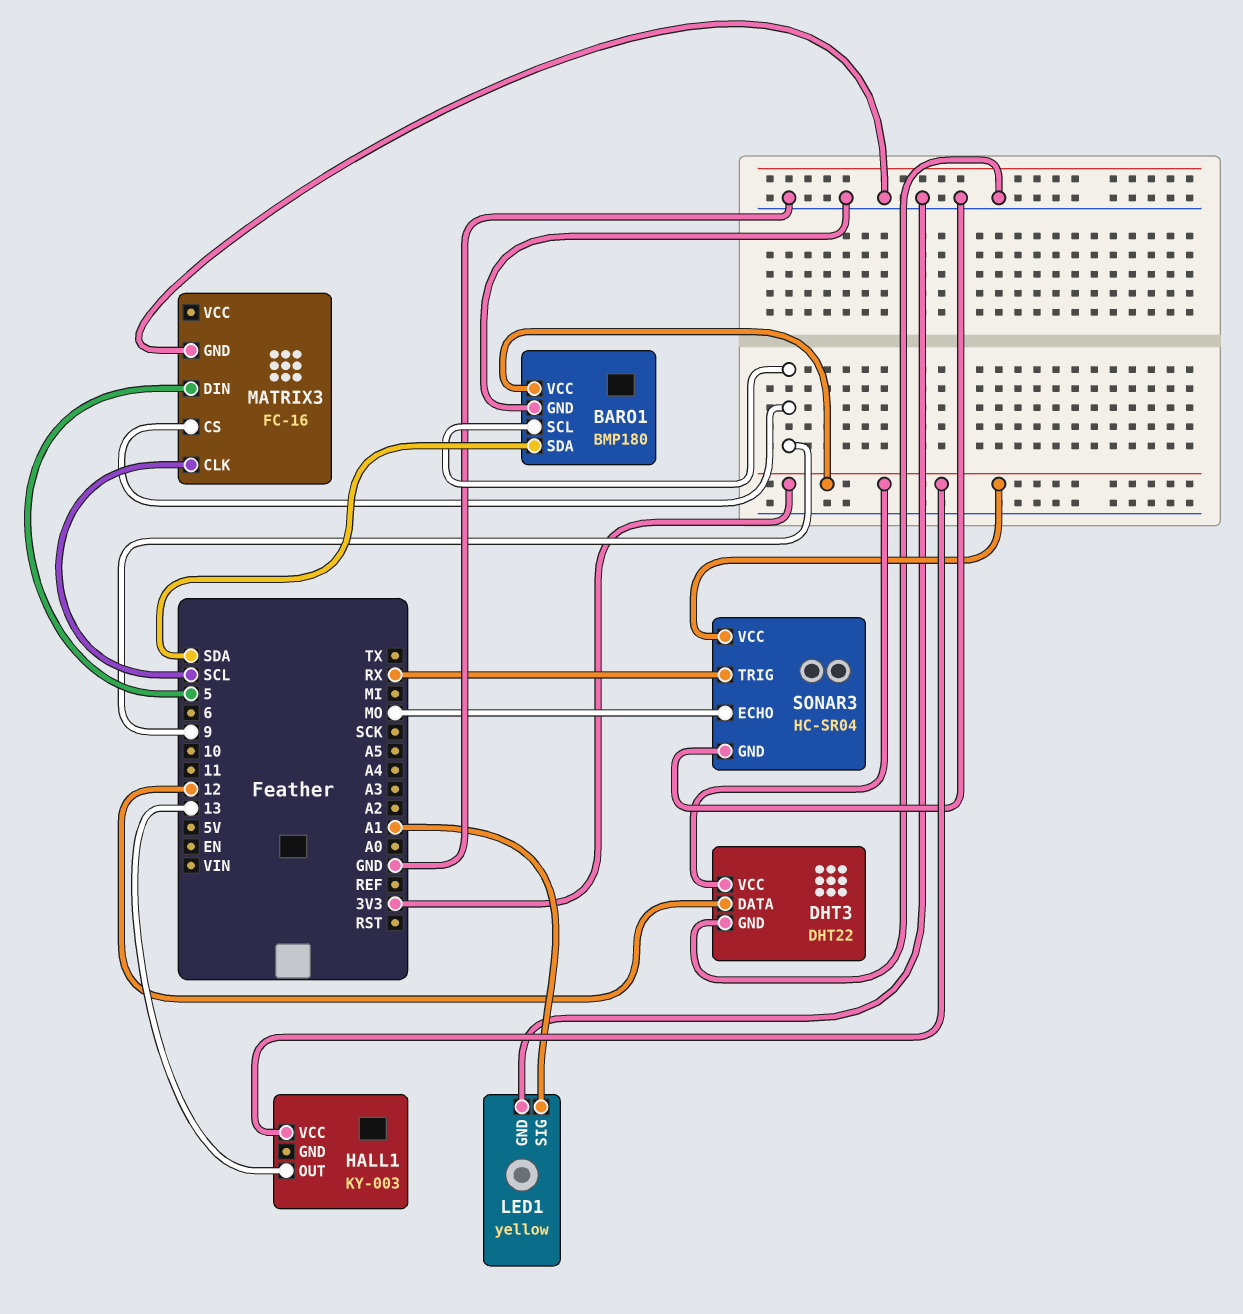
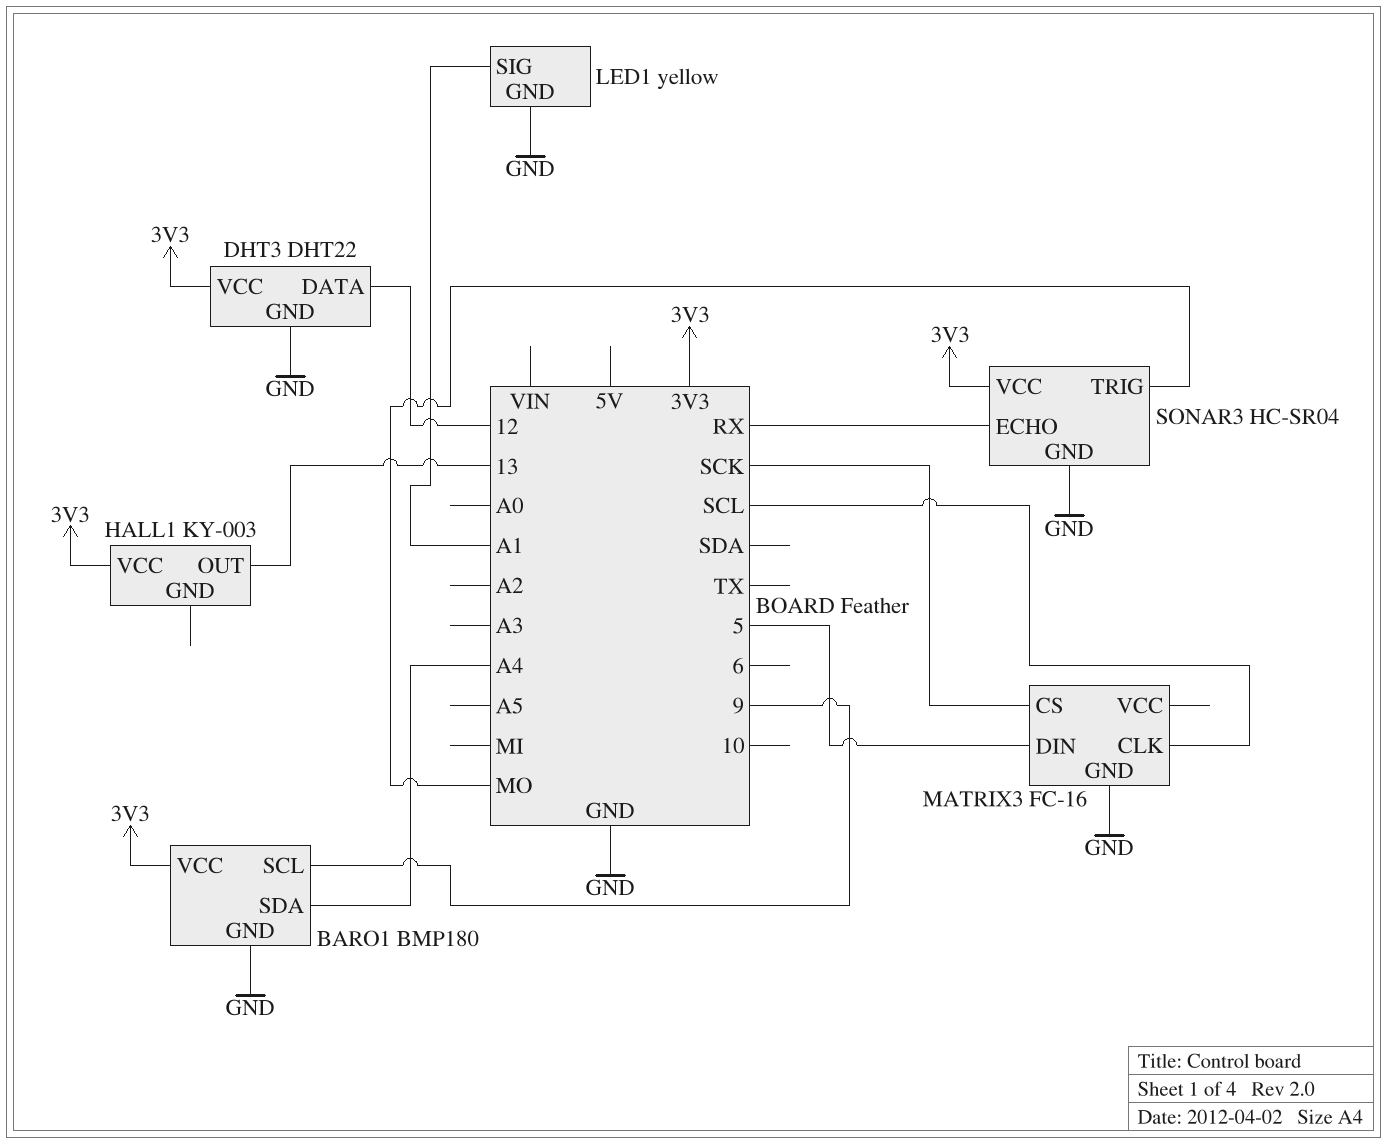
BARO1 pin SDA: SDA -> A4
MATRIX3 pin CS: 9 -> SCK
SONAR3 pin ECHO: MO -> RX
SONAR3 pin TRIG: RX -> MO

